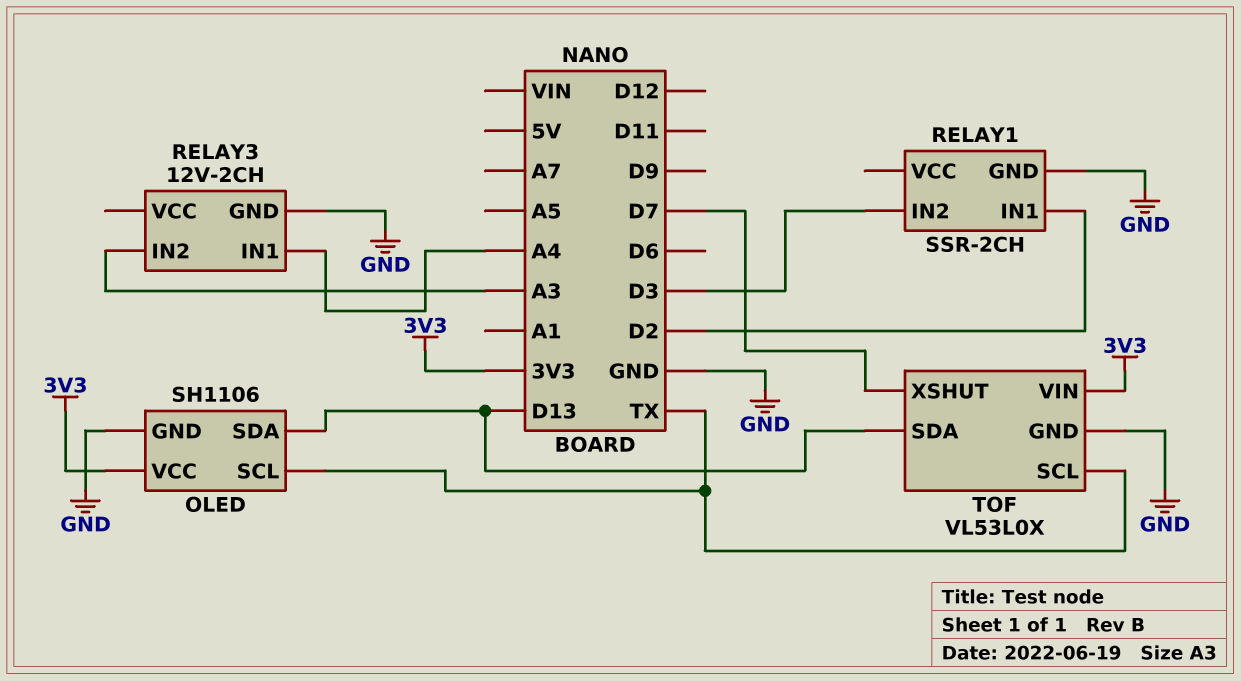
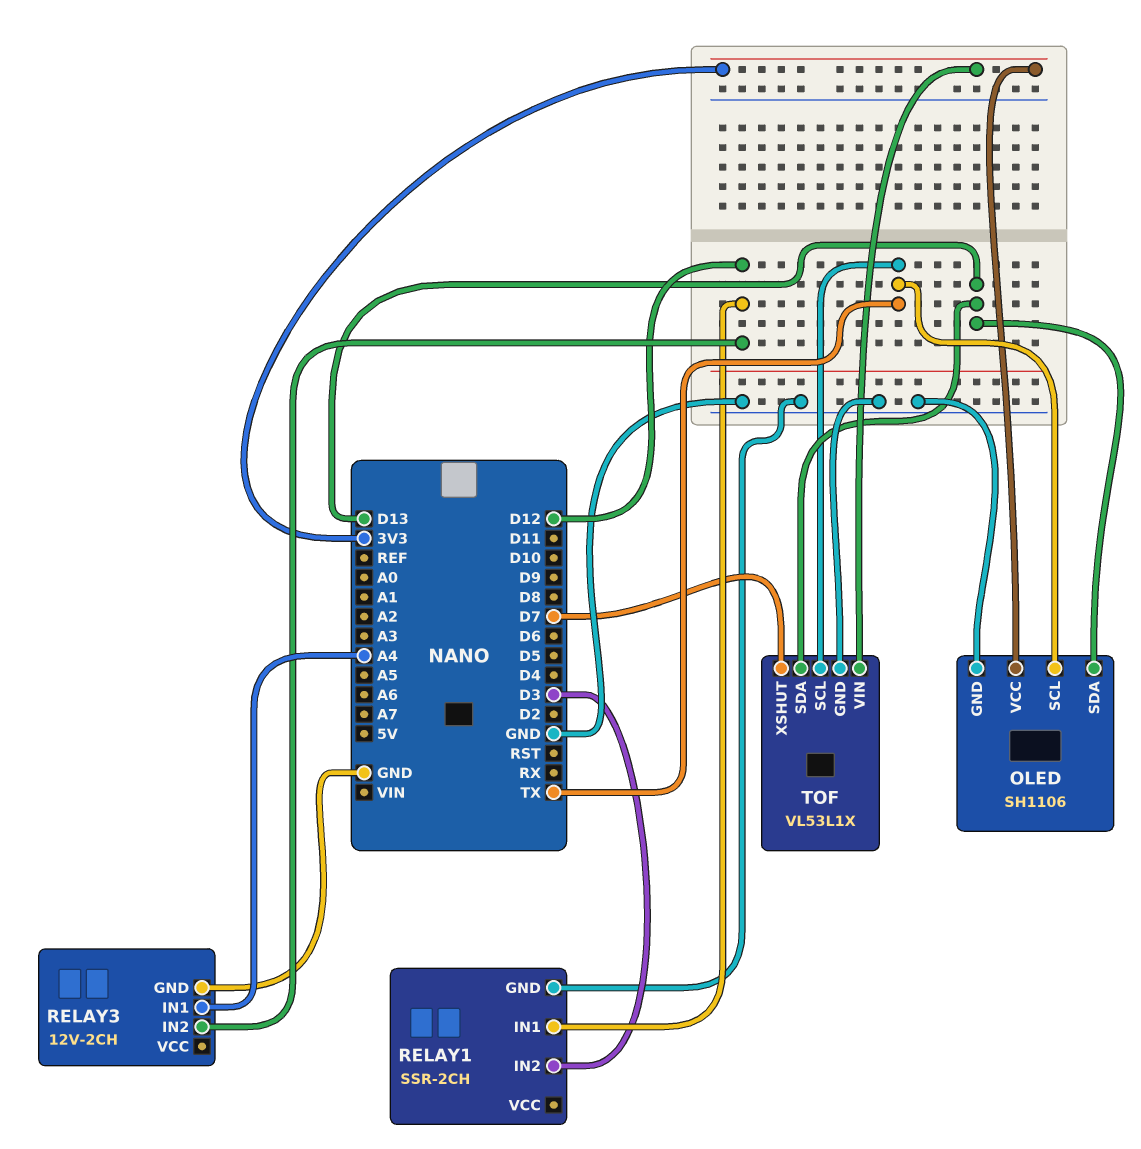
RELAY1 pin IN1: D2 -> D12
RELAY3 pin IN2: A3 -> D12
TOF: VL53L0X -> VL53L1X

